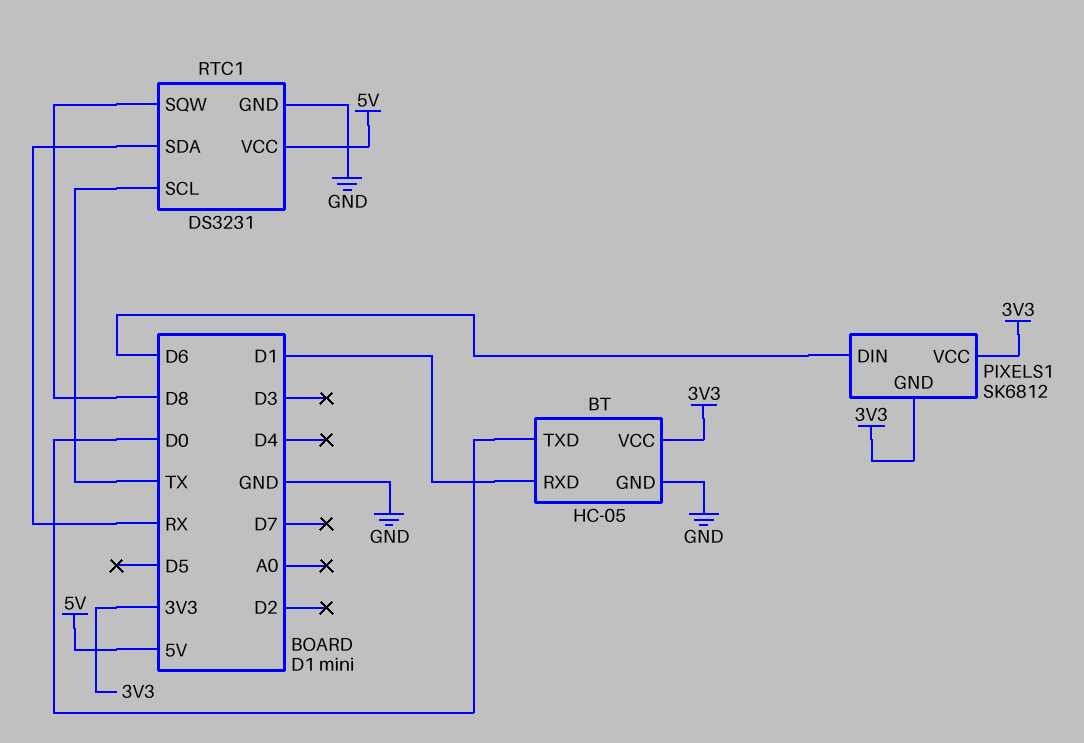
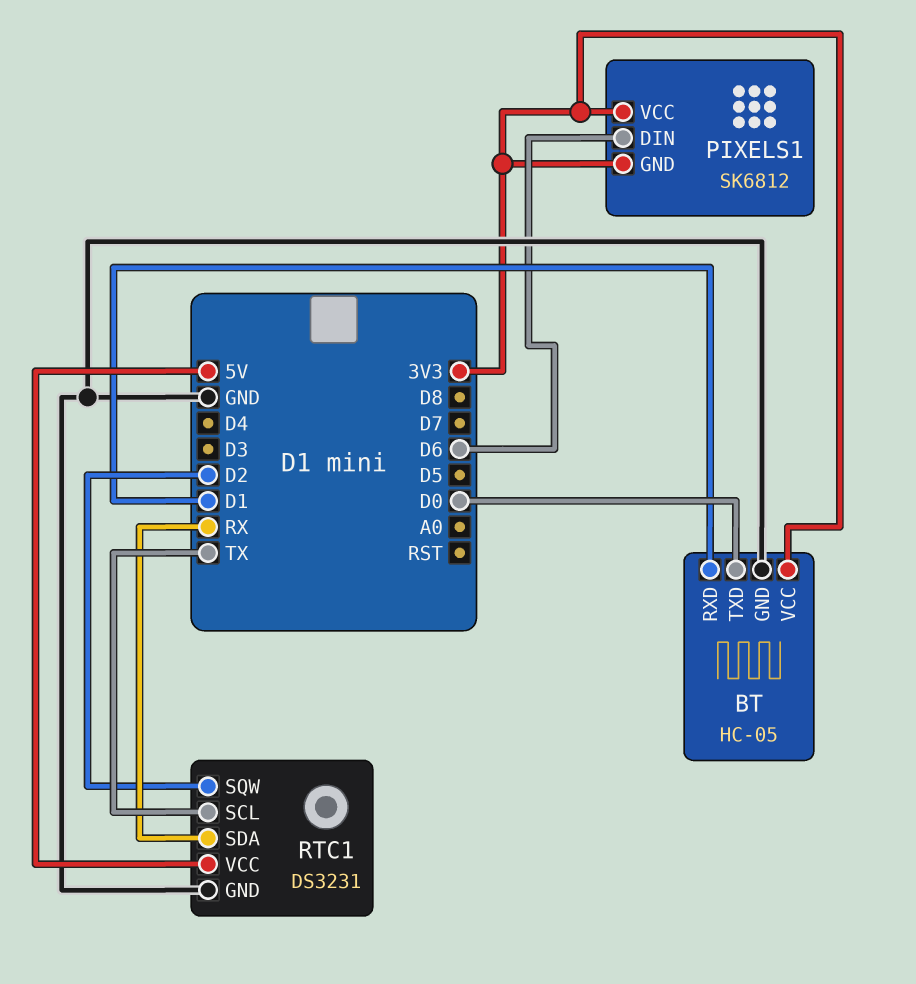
RTC1 pin SQW: D8 -> D2

